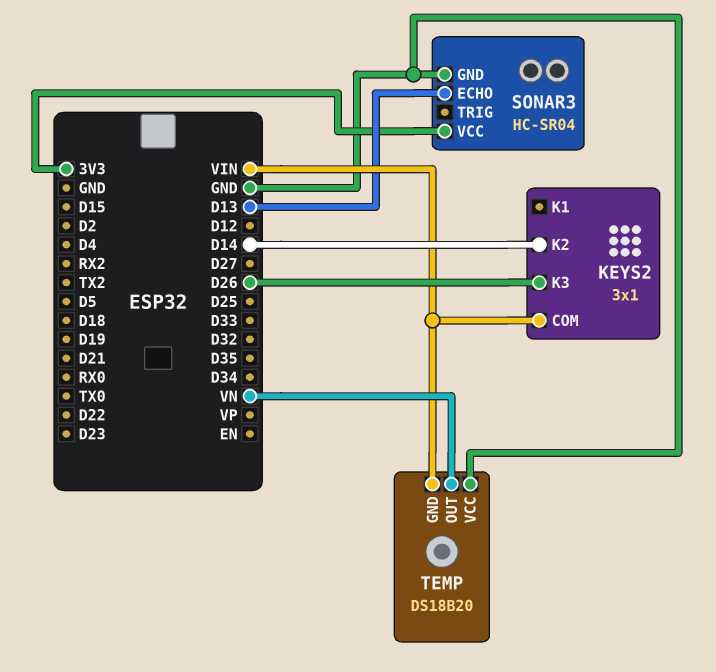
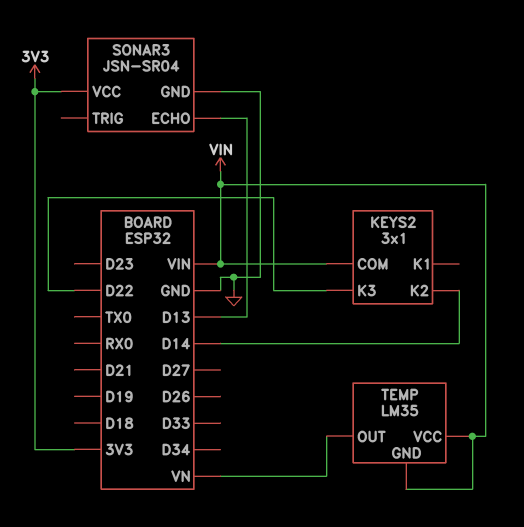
KEYS2 pin K3: D26 -> D22
SONAR3: HC-SR04 -> JSN-SR04
TEMP: DS18B20 -> LM35
TEMP pin VCC: GND -> VIN

